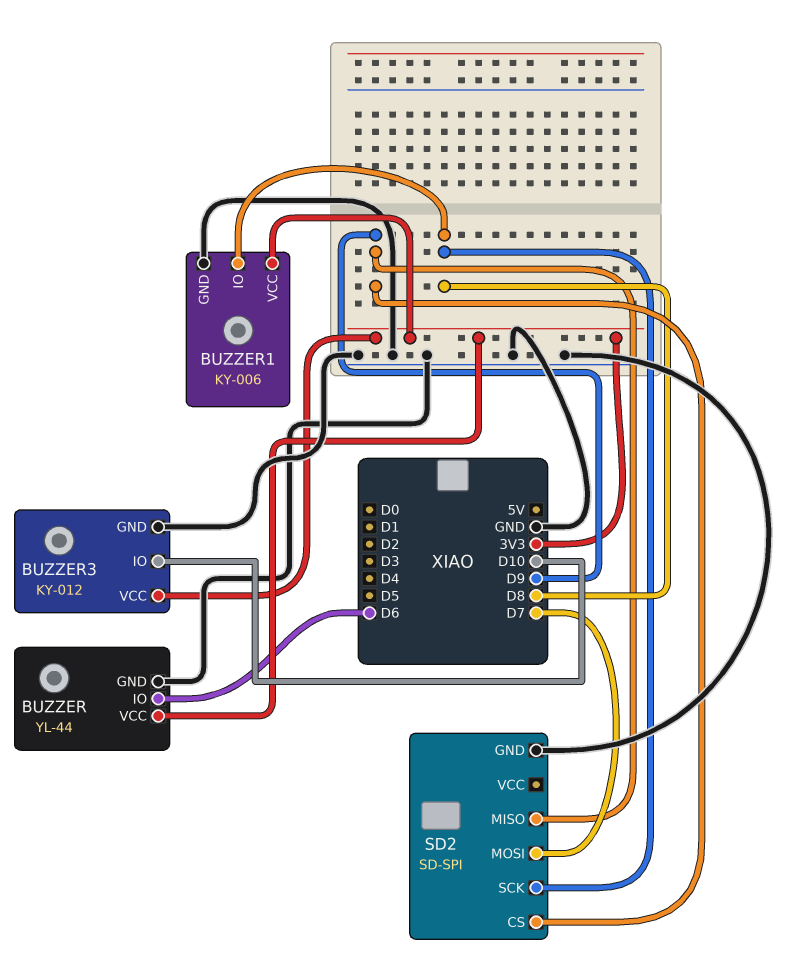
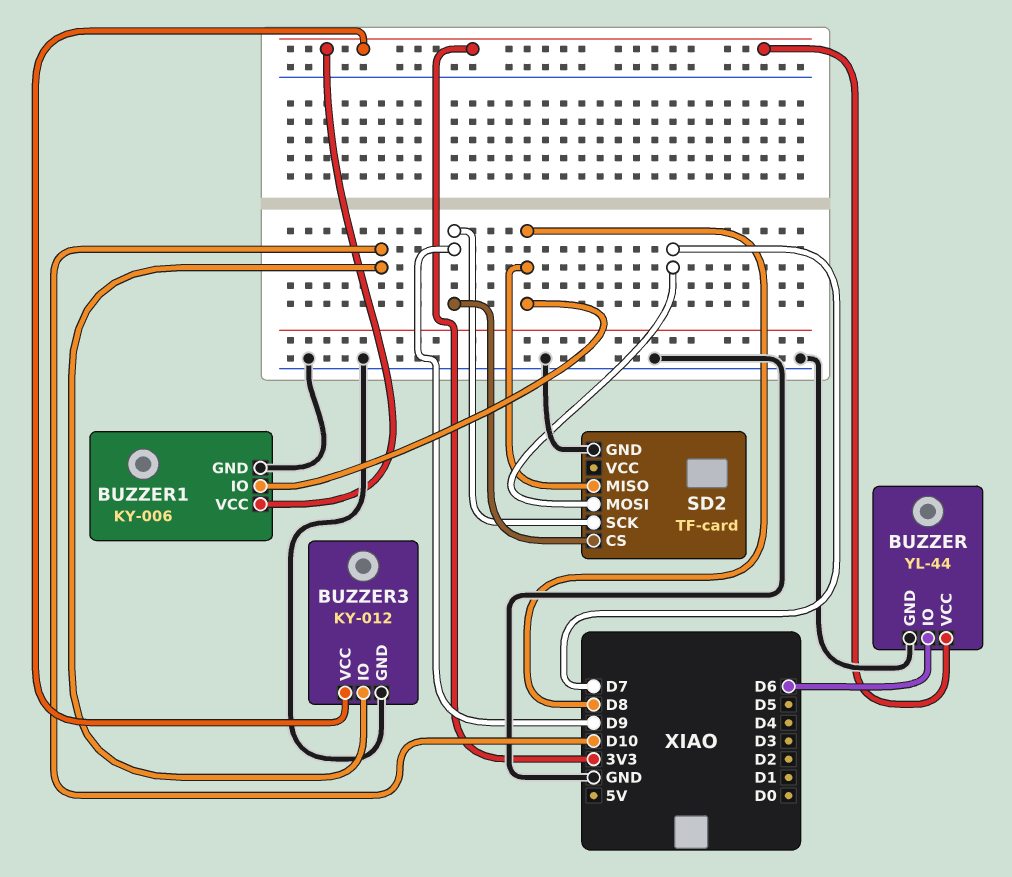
SD2: SD-SPI -> TF-card
SD2 pin MISO: D9 -> D8
SD2 pin SCK: D8 -> D9

